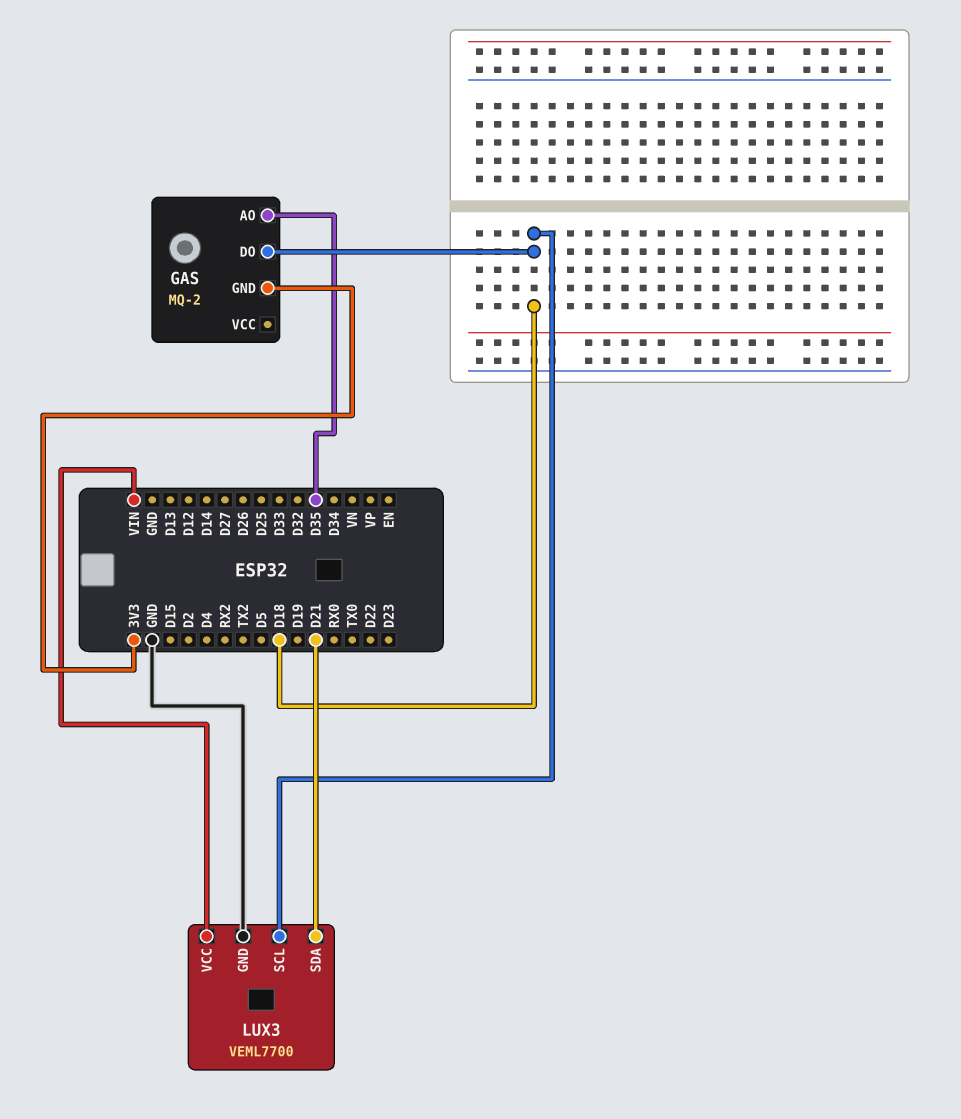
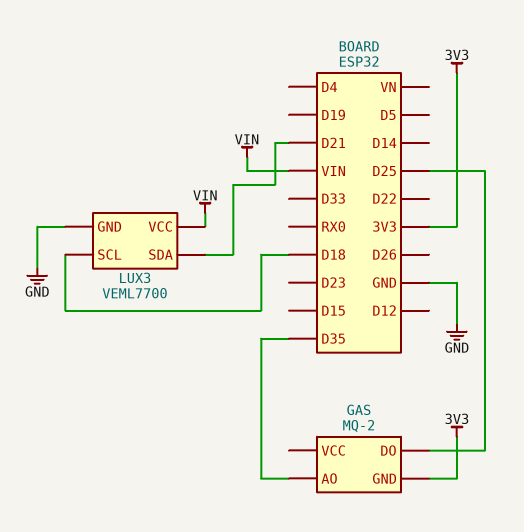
GAS pin DO: D18 -> D25

